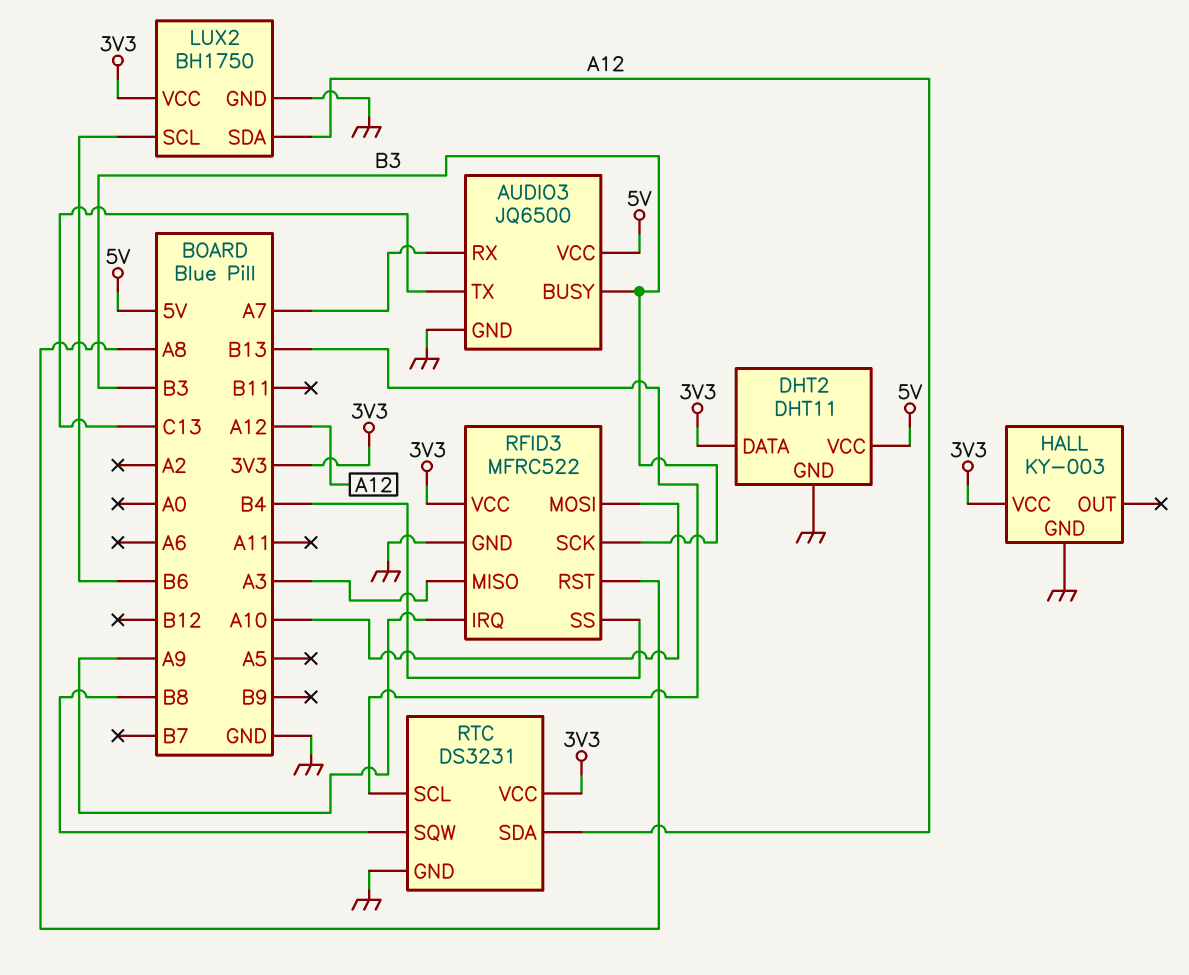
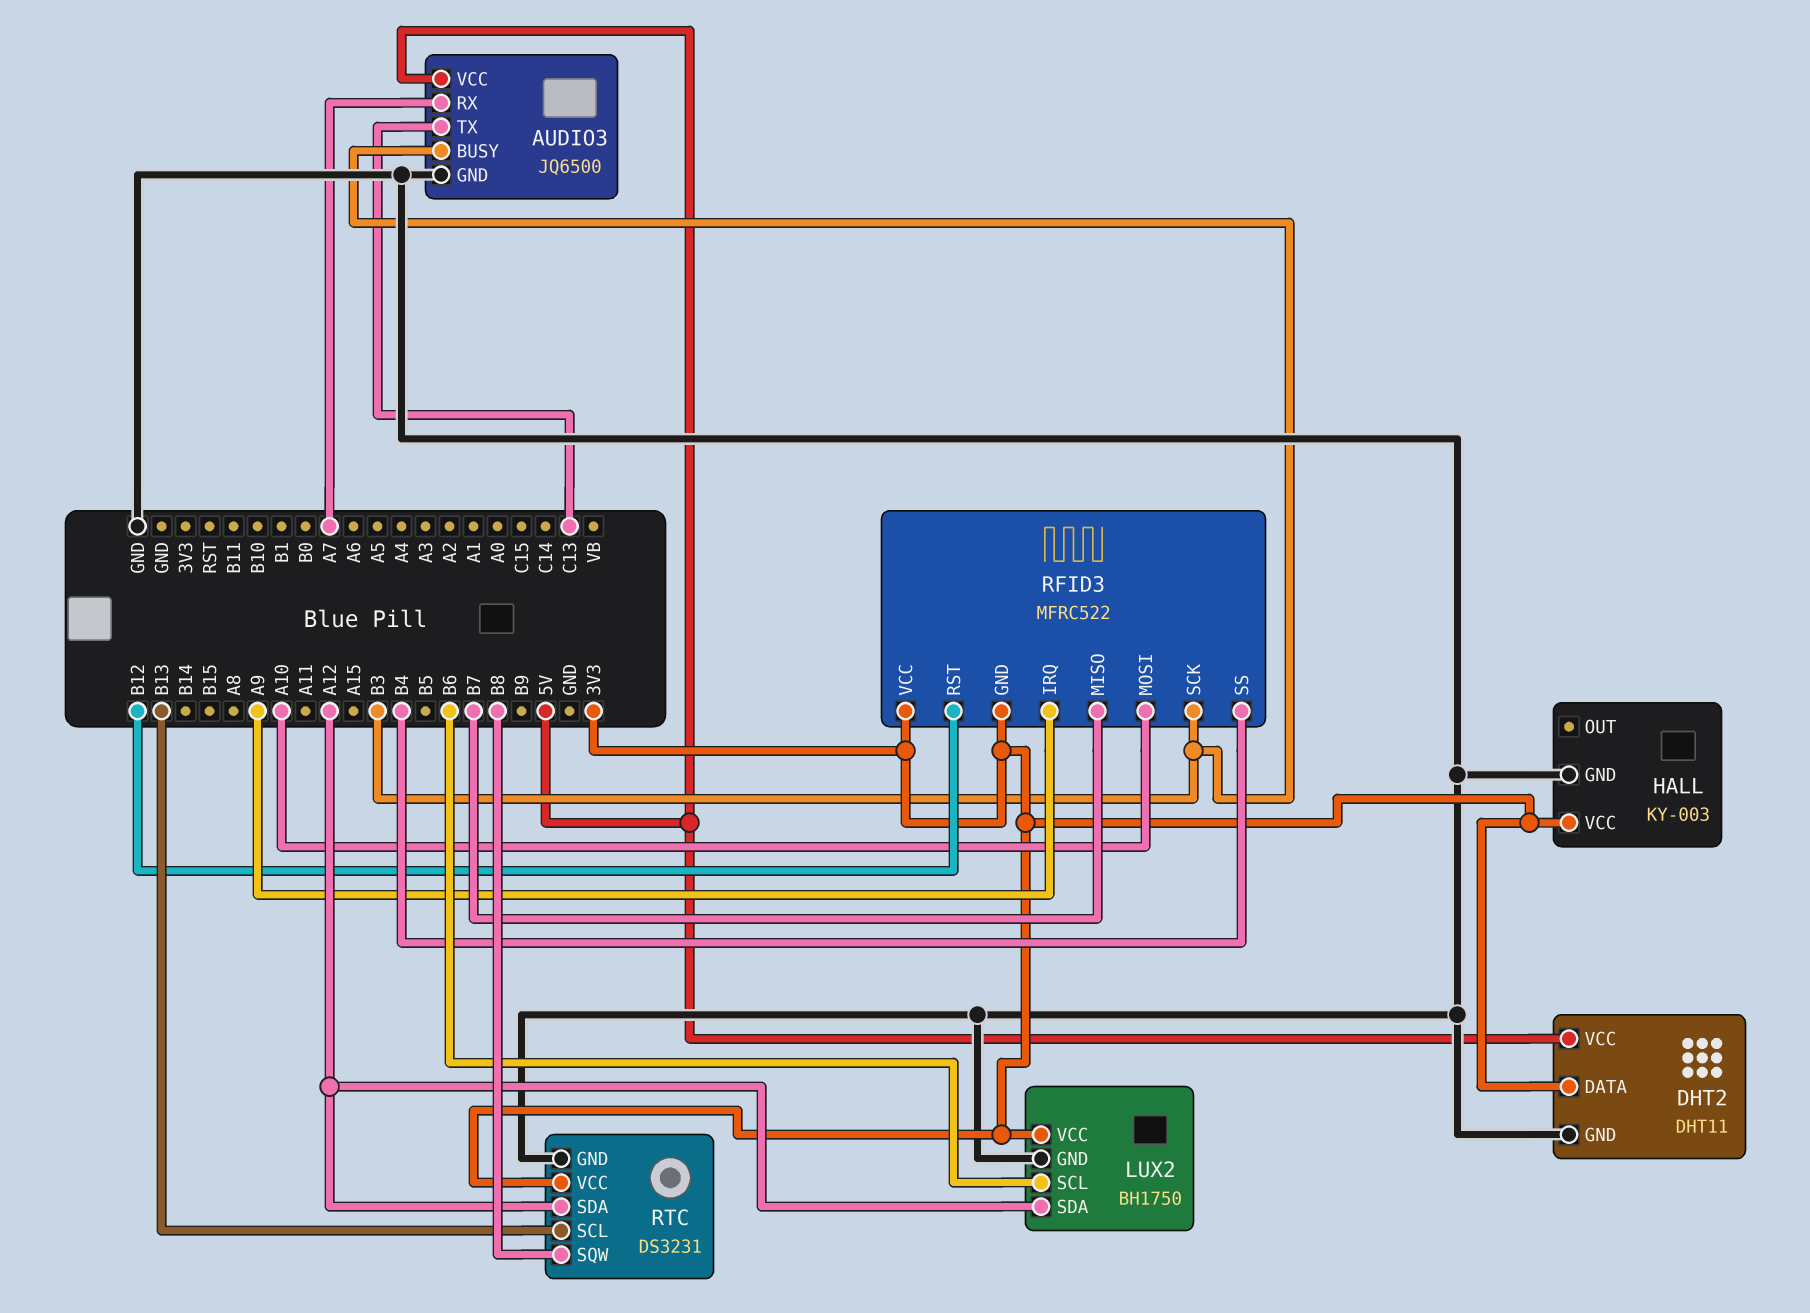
RFID3 pin GND: GND -> 3V3
RFID3 pin MISO: A3 -> B7
RFID3 pin RST: A8 -> B12

